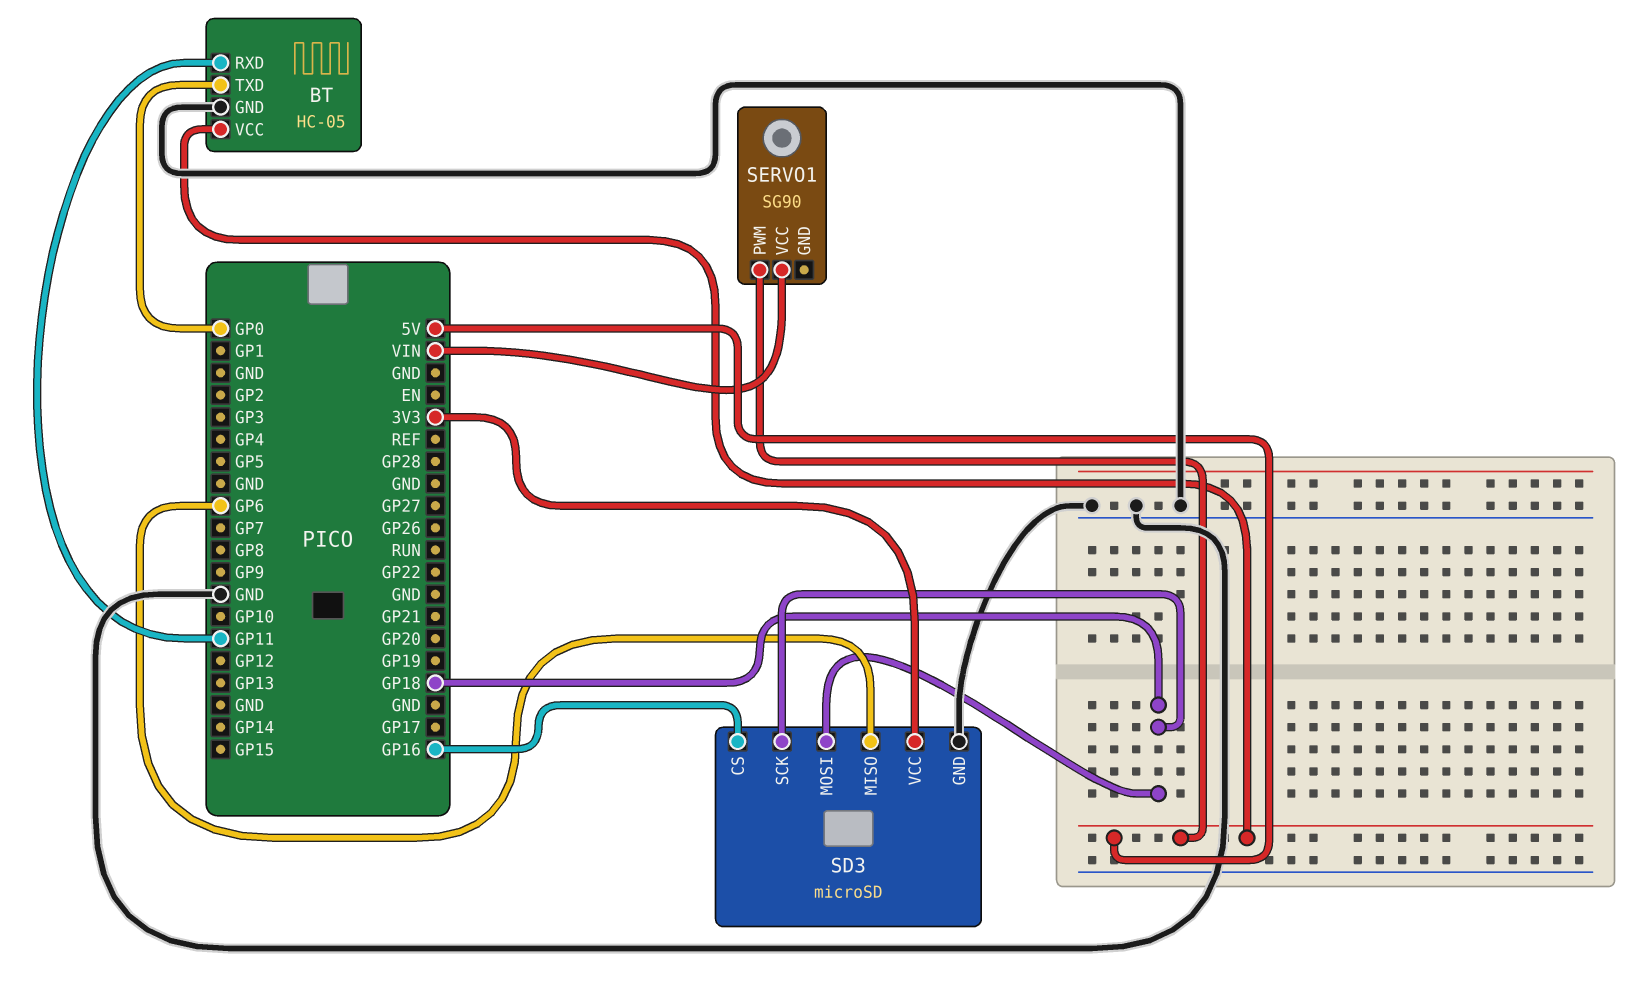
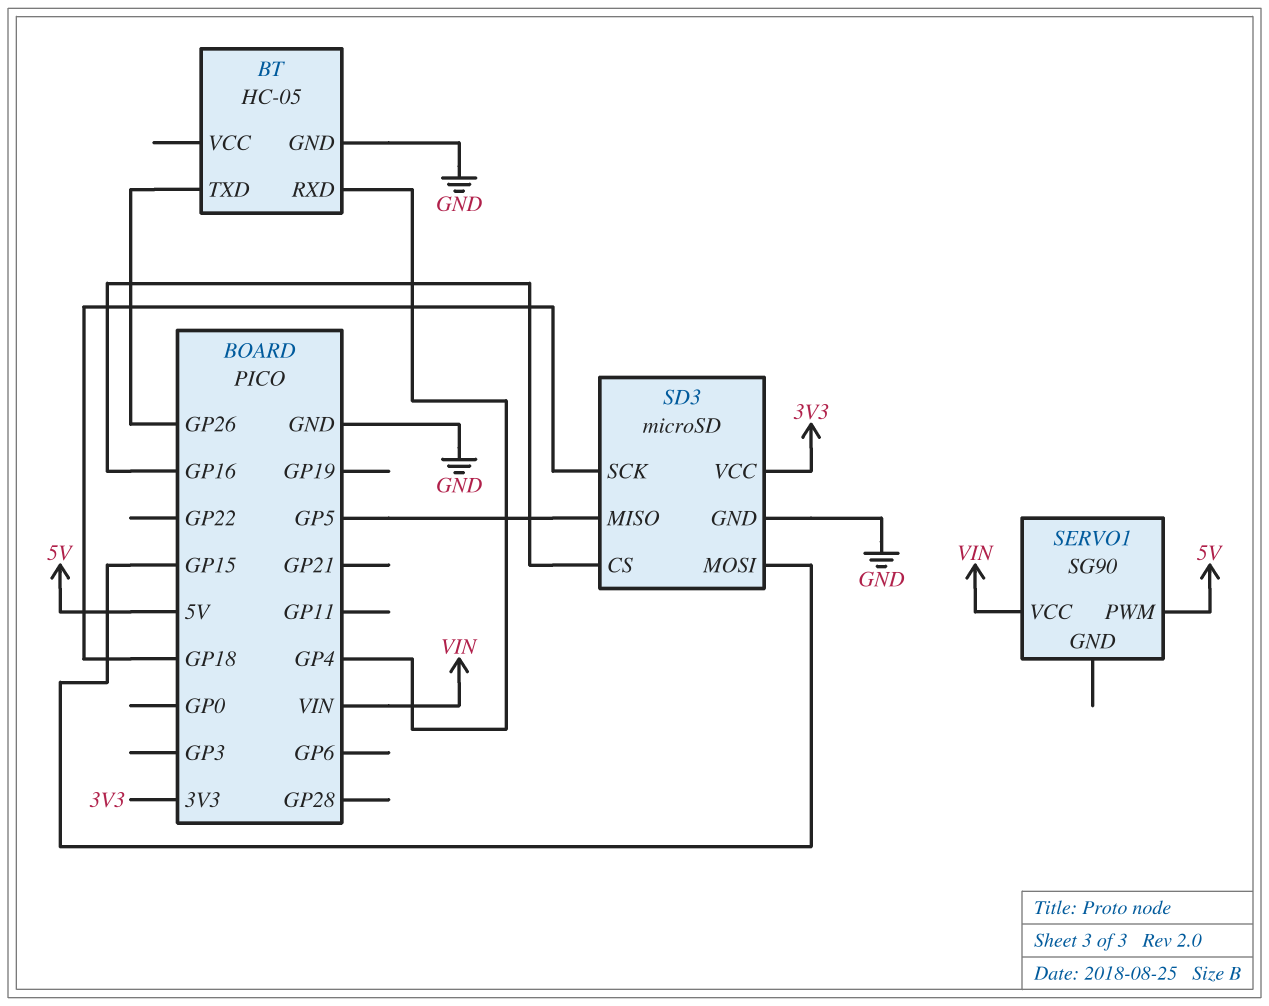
BT pin RXD: GP11 -> GP4
BT pin TXD: GP0 -> GP26
BT pin VCC: 5V -> none
SD3 pin MISO: GP6 -> GP5
SD3 pin MOSI: GP18 -> GP15

